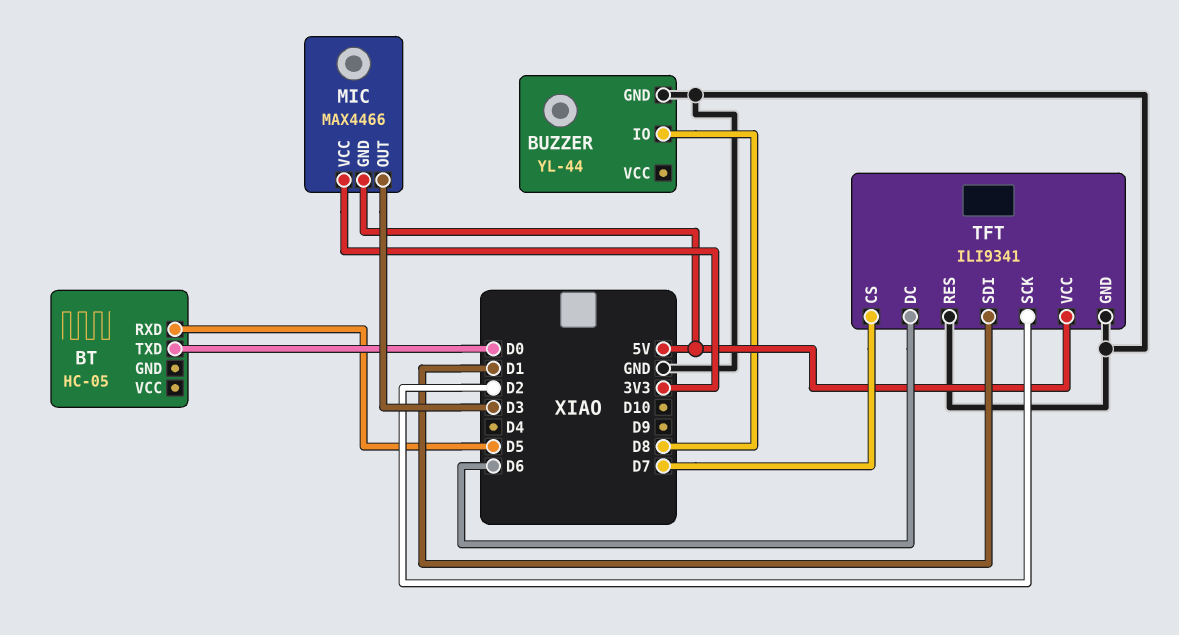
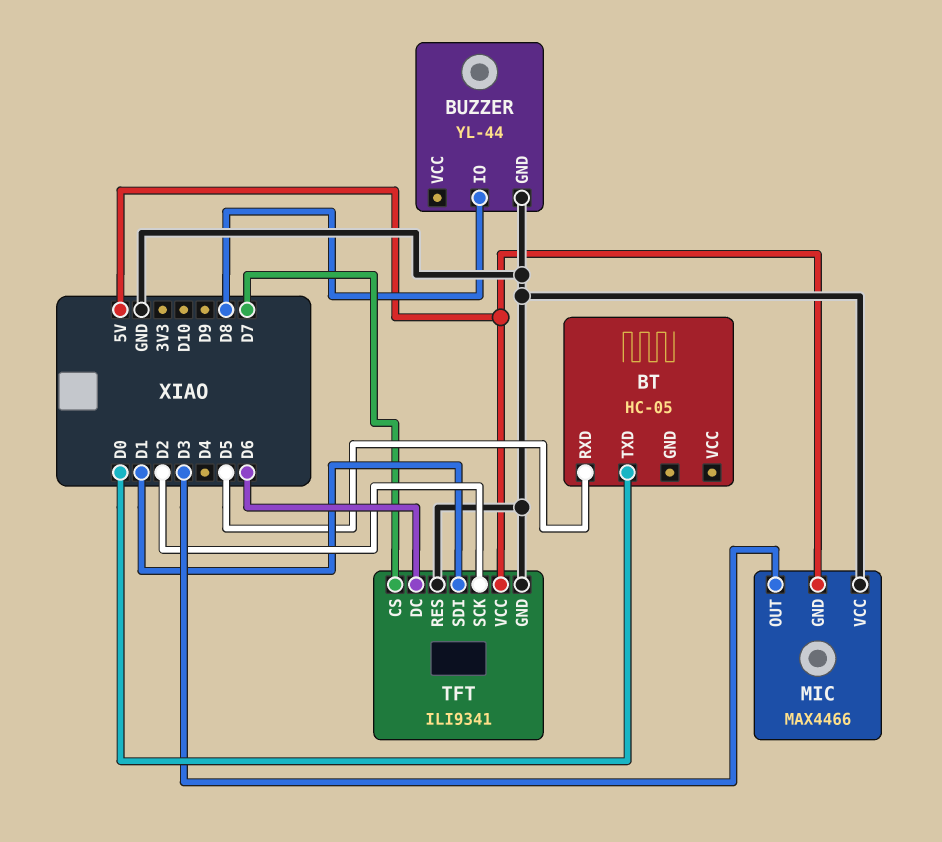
MIC pin VCC: 3V3 -> GND

